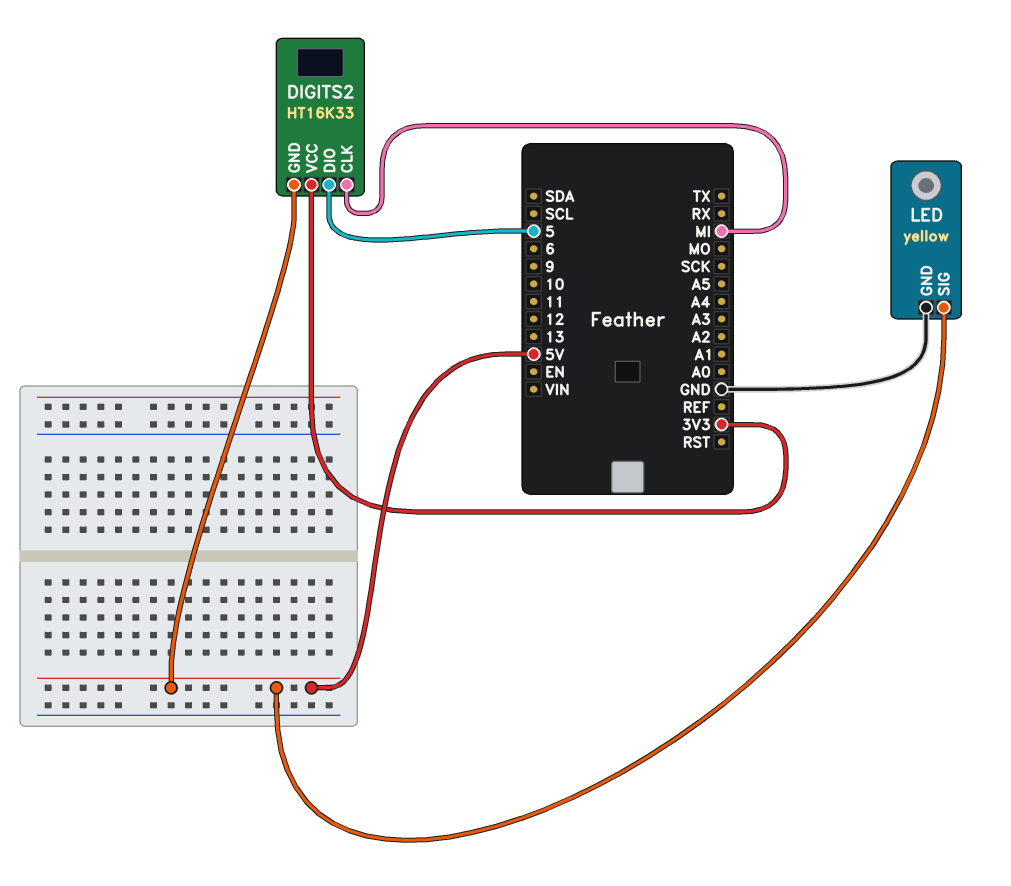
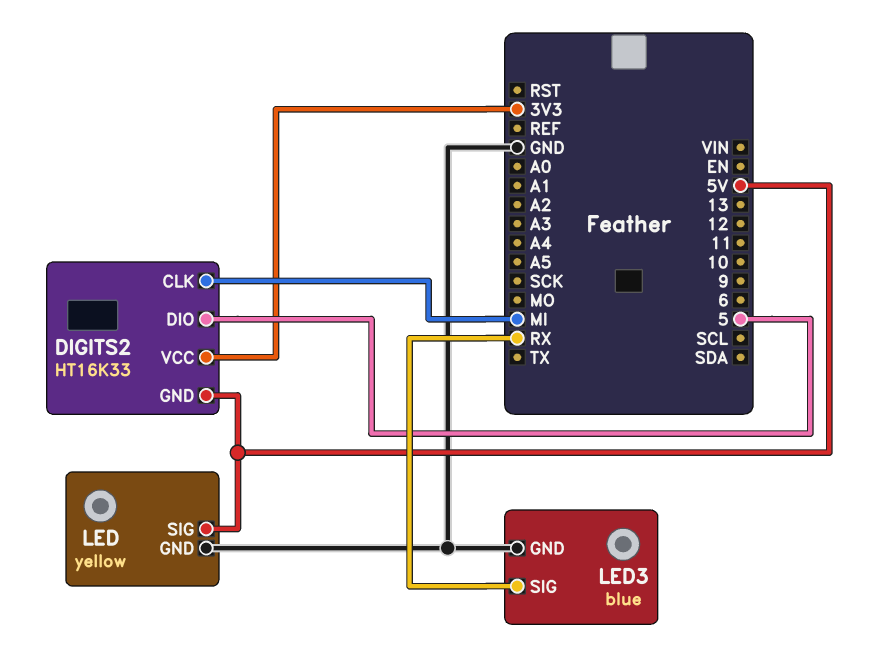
LED3: none -> blue
LED3 pin GND: none -> GND
LED3 pin SIG: none -> RX

